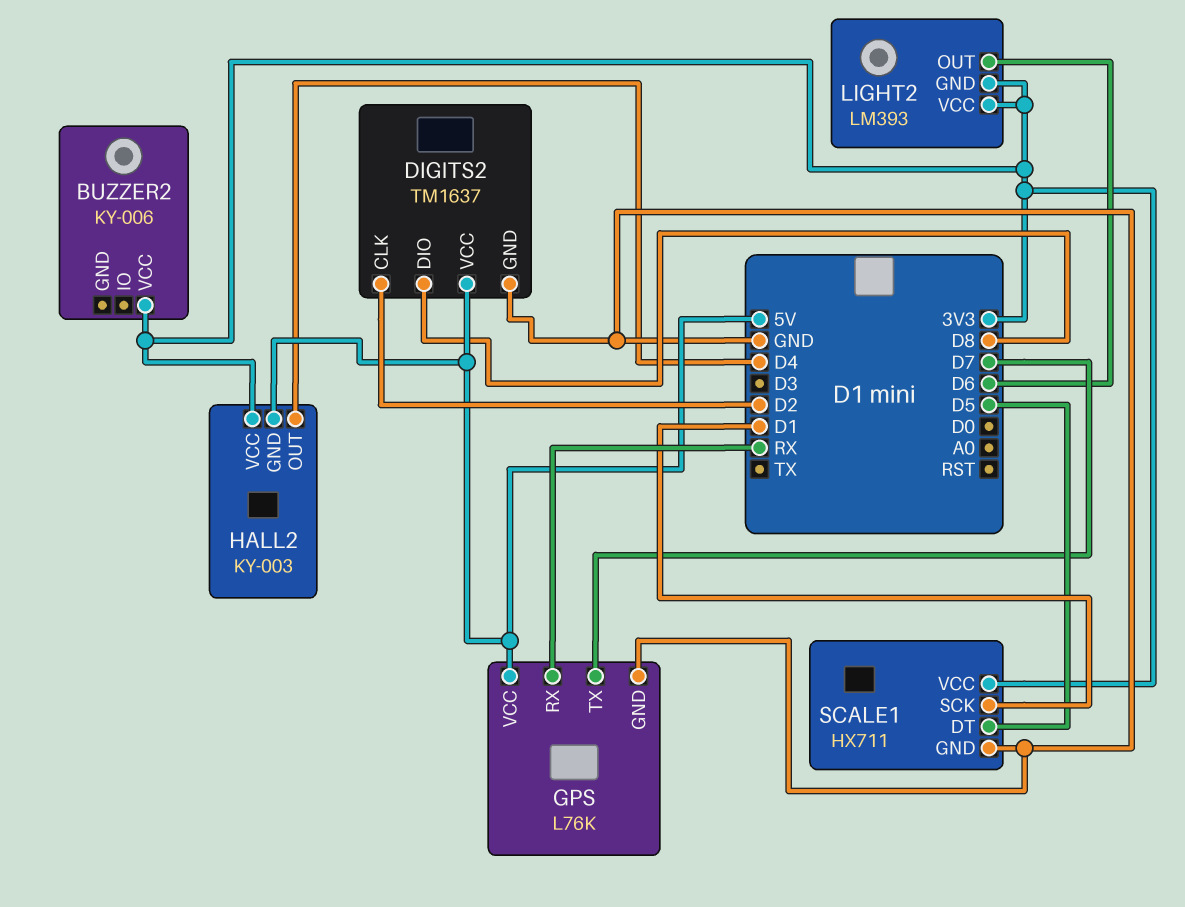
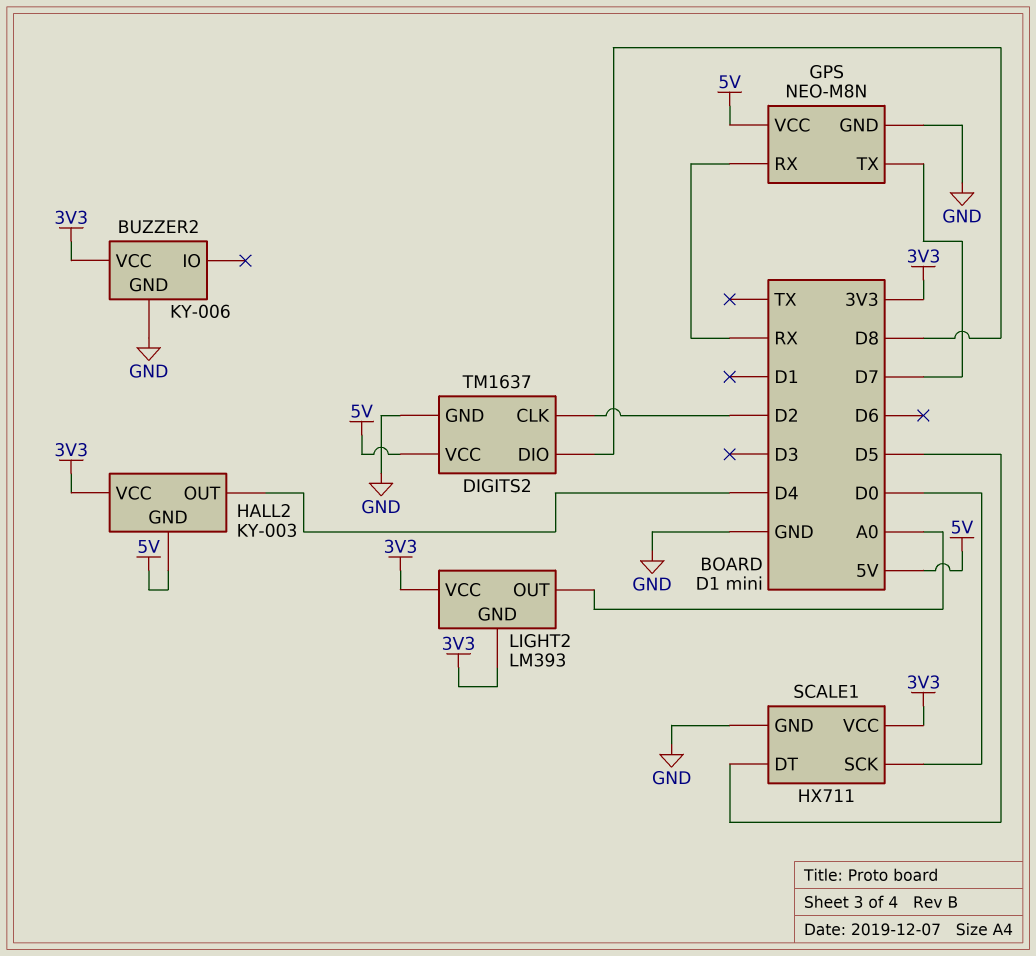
BUZZER2 pin GND: none -> GND
GPS: L76K -> NEO-M8N
LIGHT2 pin OUT: D6 -> A0
SCALE1 pin SCK: D1 -> D0

